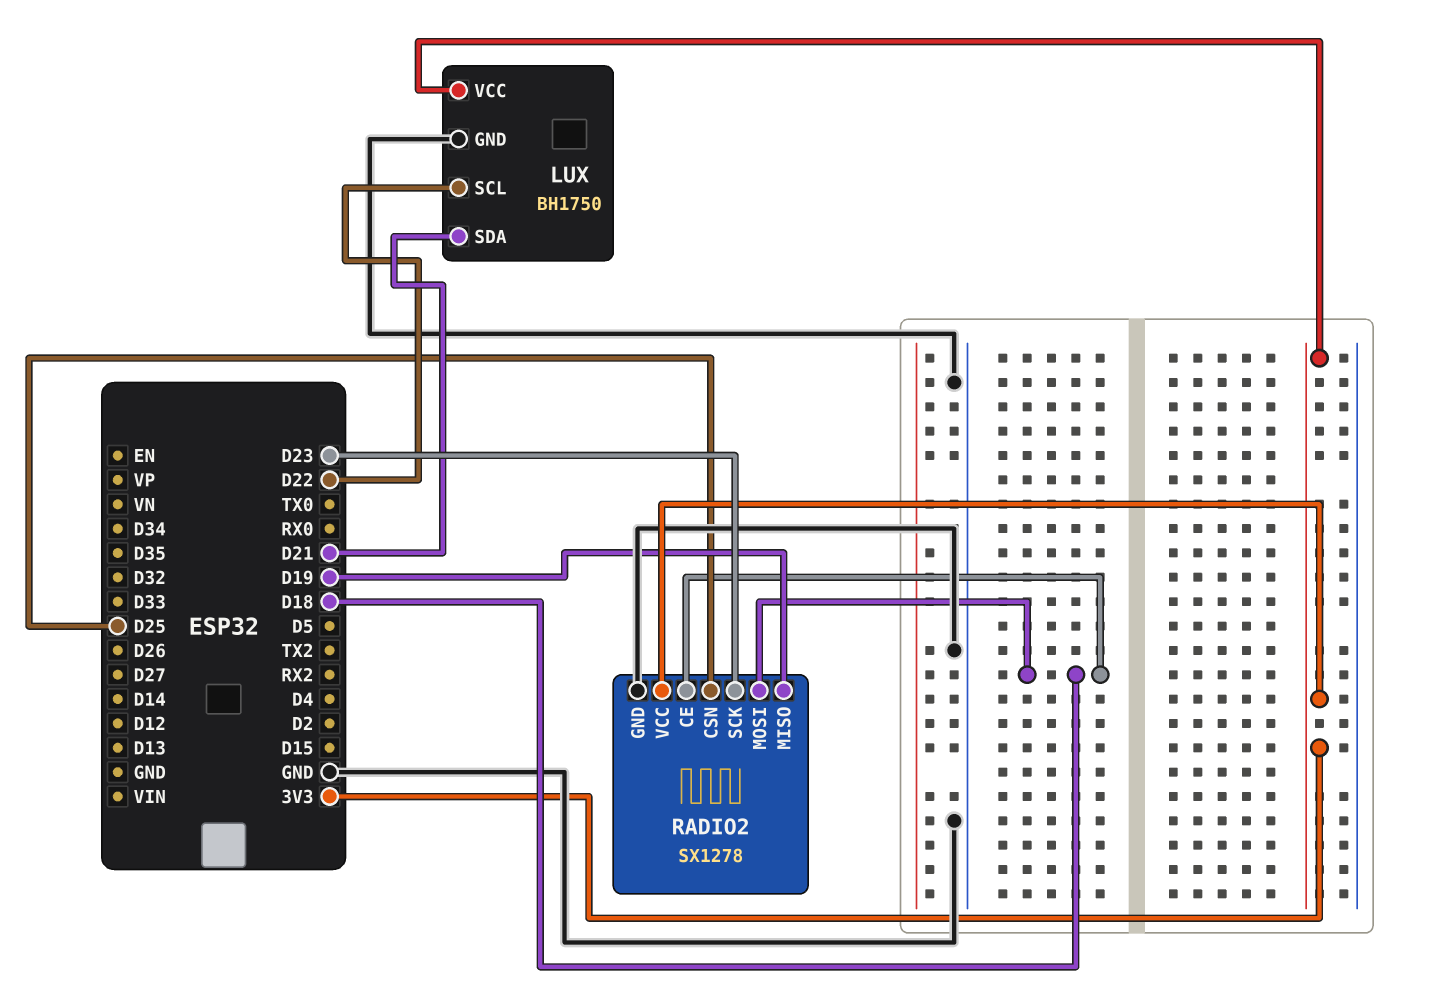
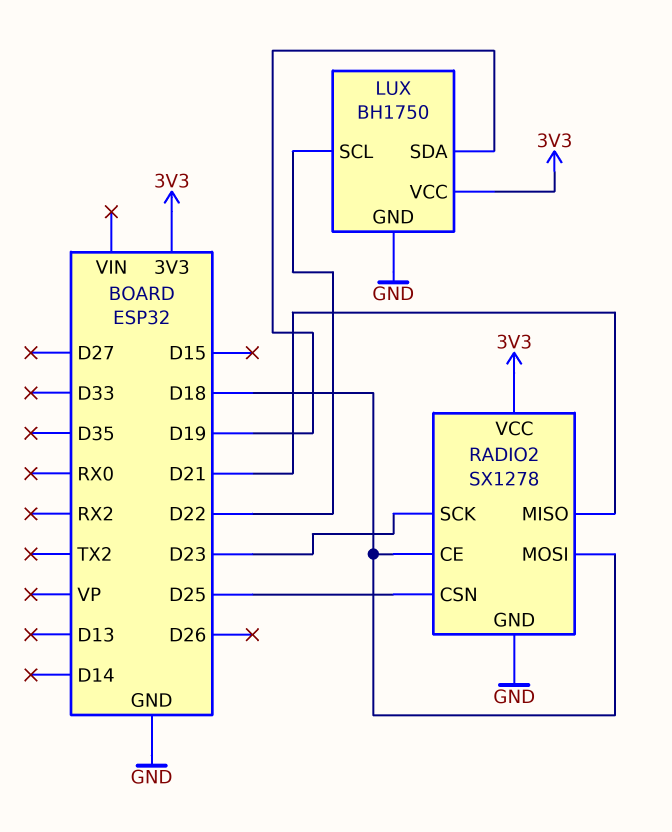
LUX pin SDA: D21 -> D19
RADIO2 pin MISO: D19 -> D21

